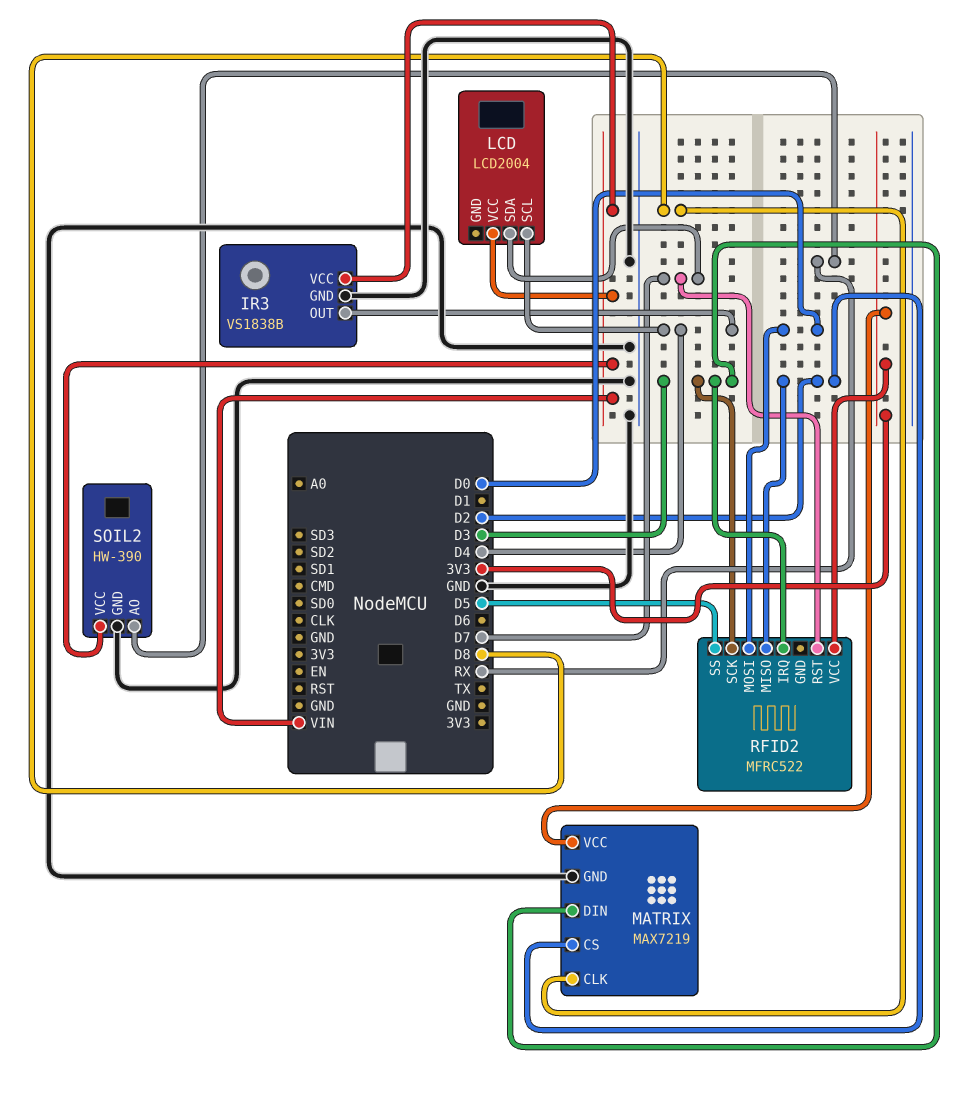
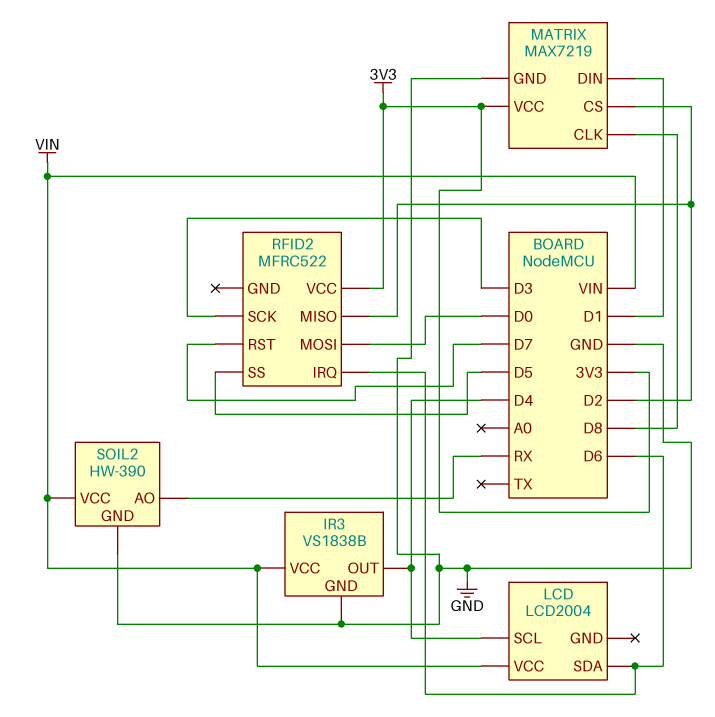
LCD pin SDA: D7 -> D6
MATRIX pin DIN: D3 -> D1
RFID2 pin IRQ: D3 -> D6

